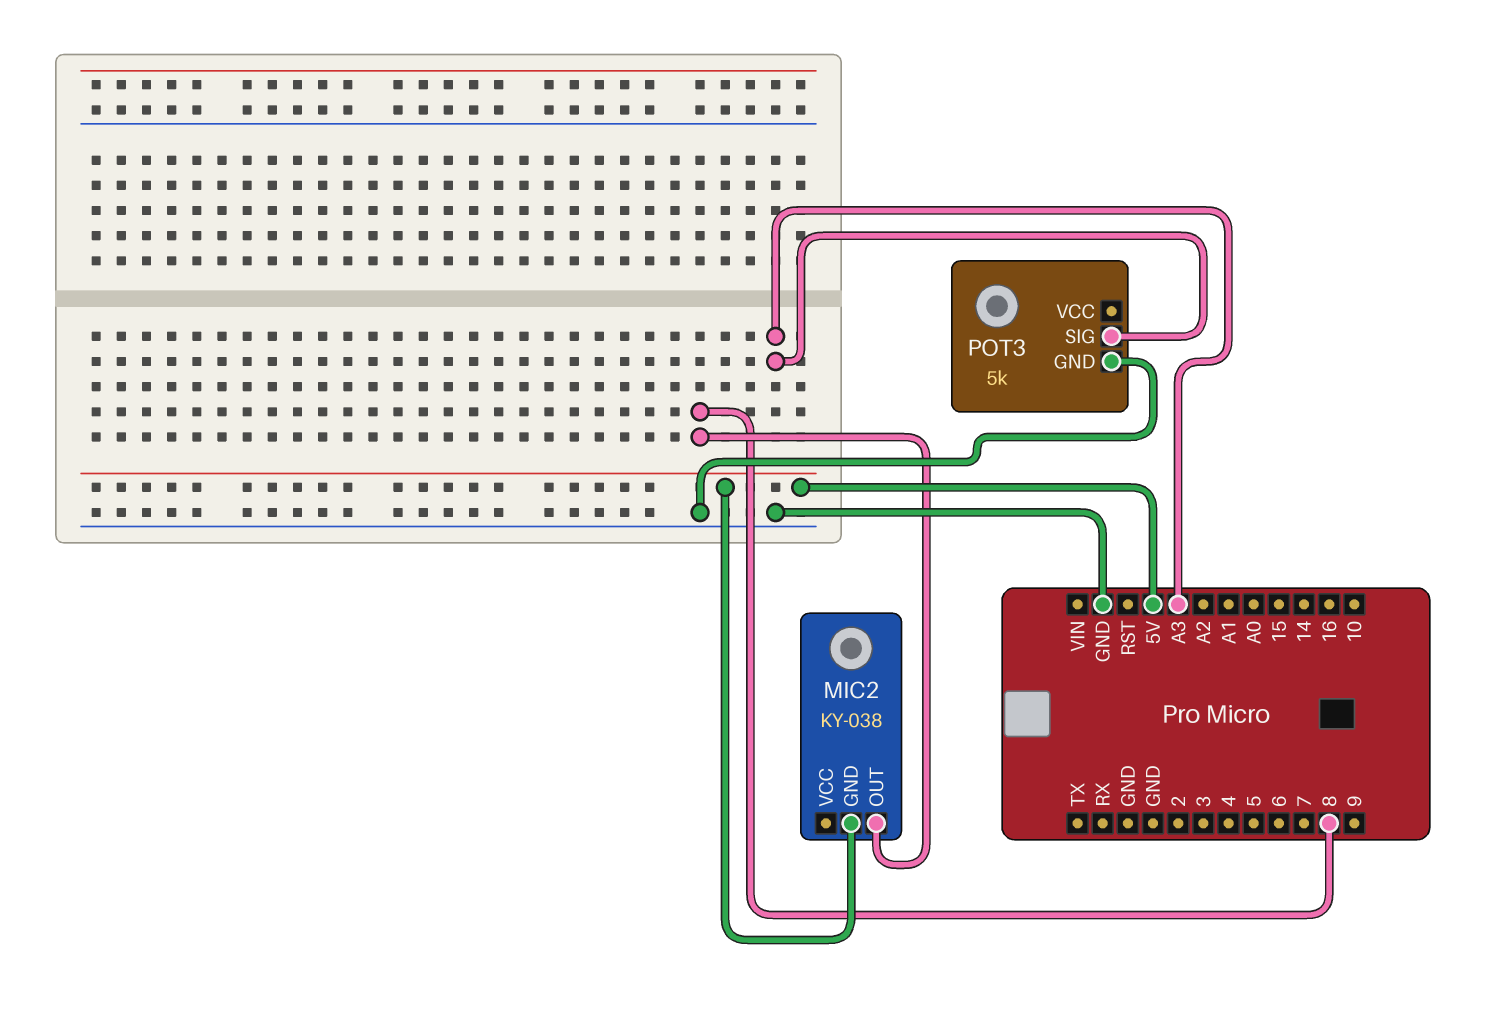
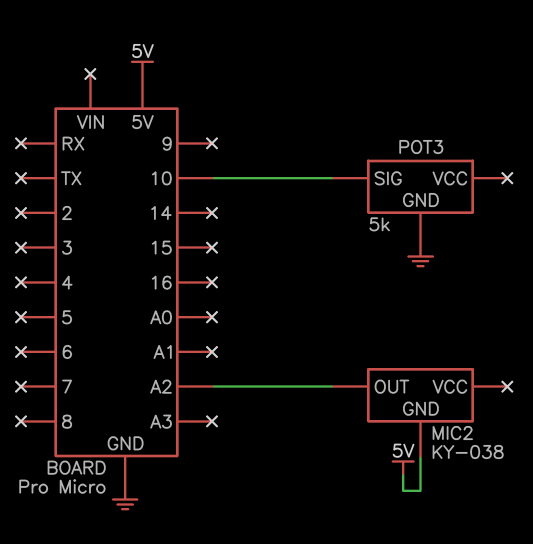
MIC2 pin OUT: 8 -> A2
POT3 pin SIG: A3 -> 10

